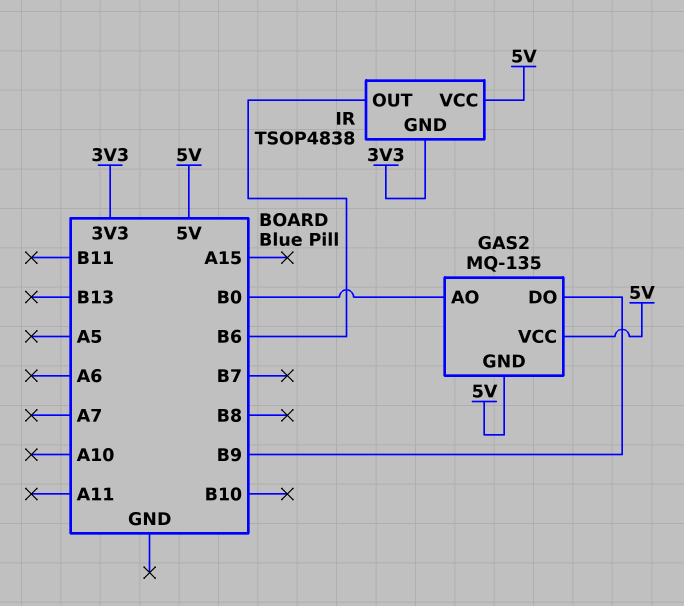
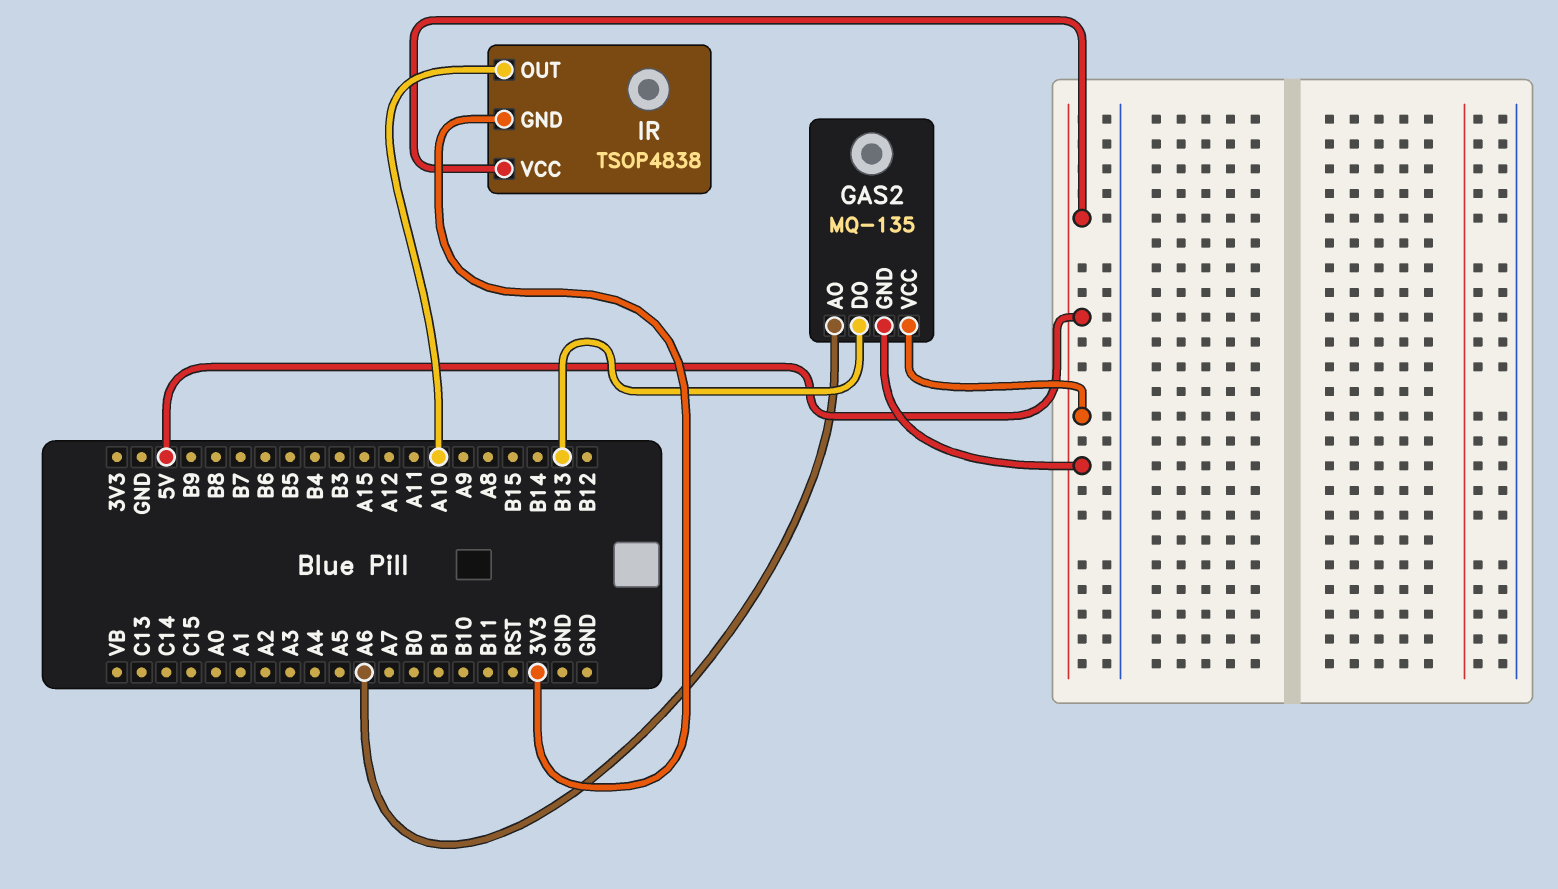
GAS2 pin AO: B0 -> A6
GAS2 pin DO: B9 -> B13
IR pin OUT: B6 -> A10

